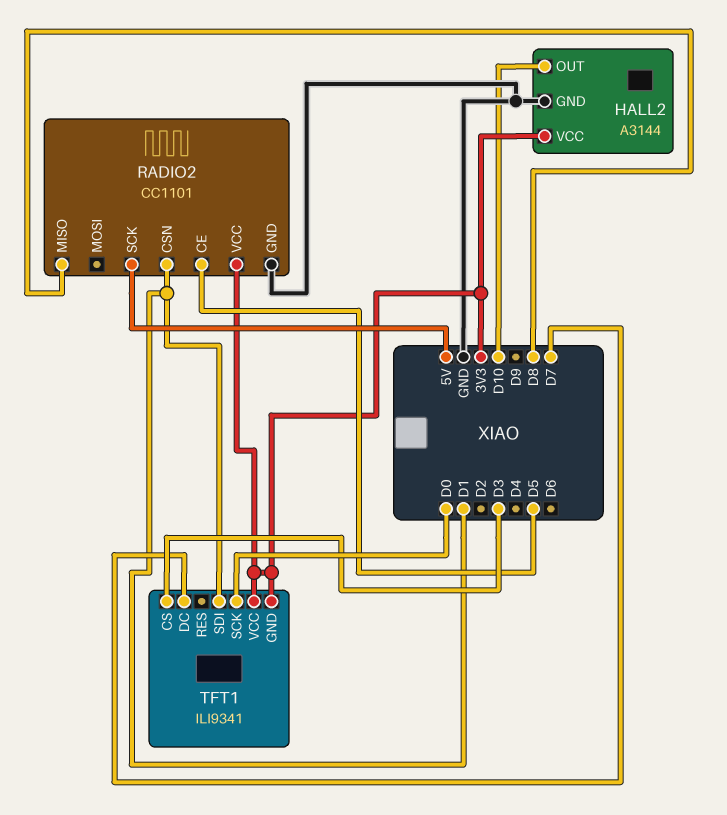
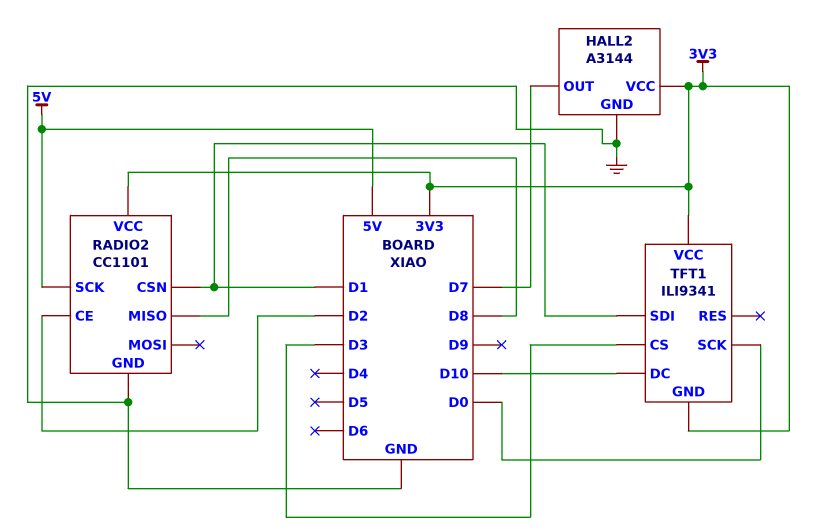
HALL2 pin OUT: D10 -> D7
RADIO2 pin CE: D5 -> D2
TFT1 pin DC: D7 -> D10

